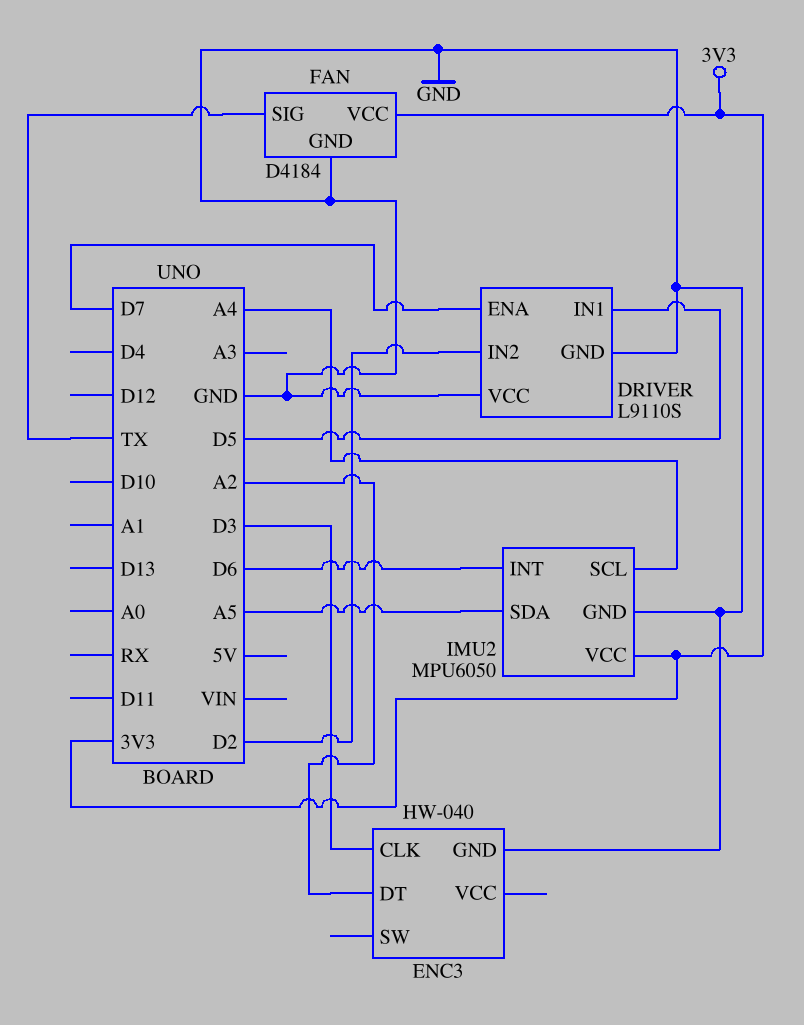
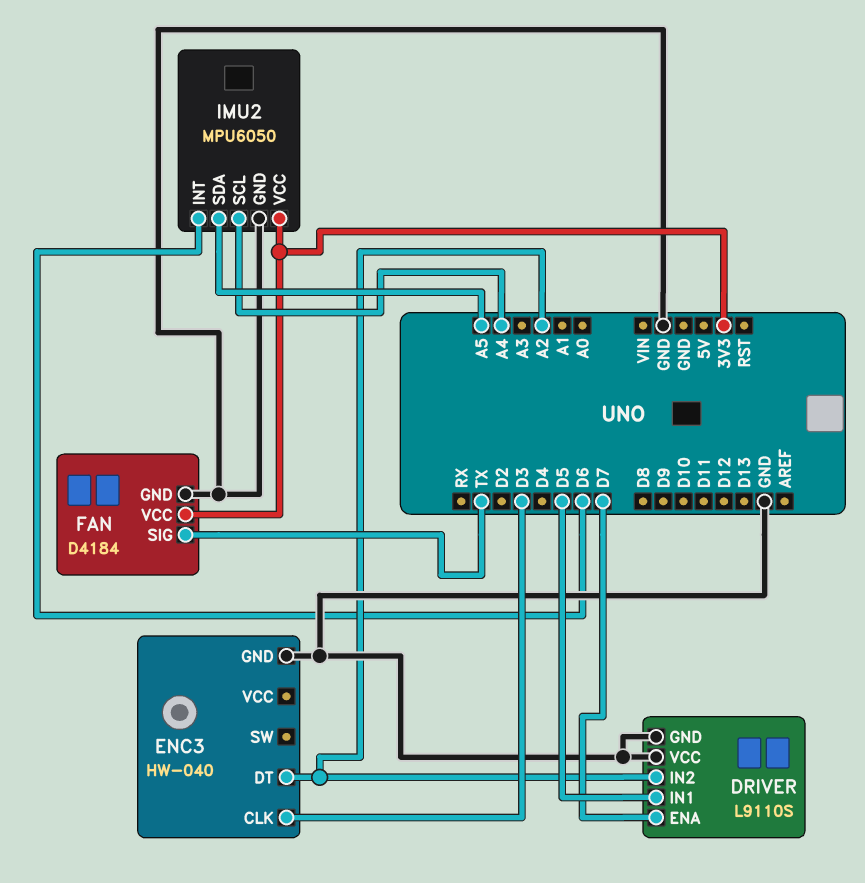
DRIVER pin IN2: D2 -> A2

